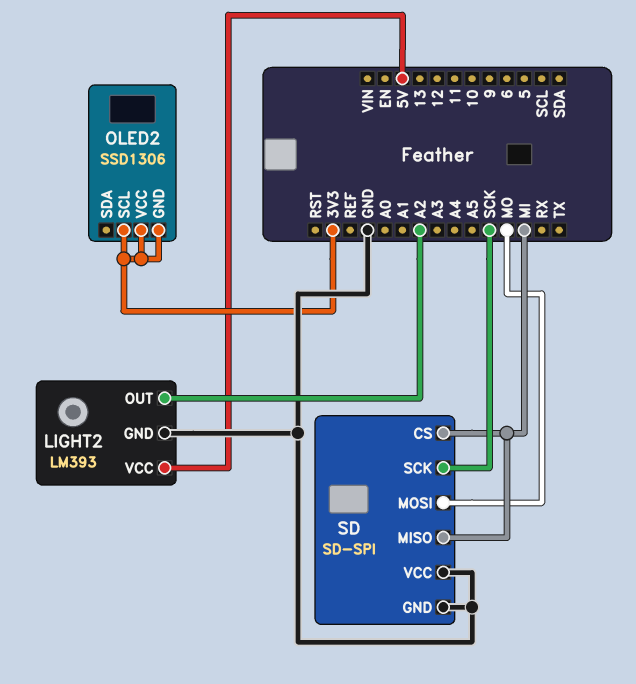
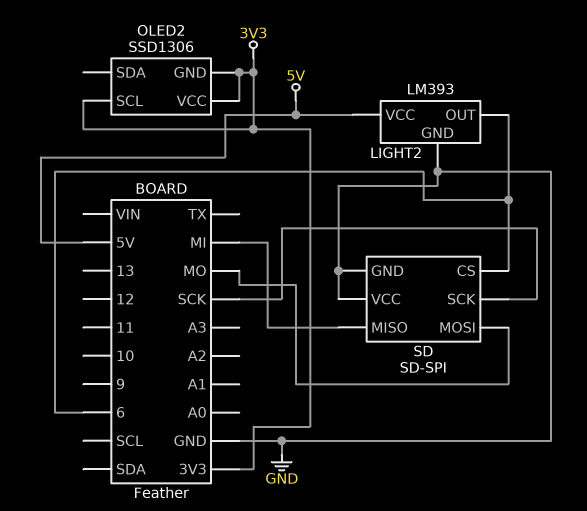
LIGHT2 pin OUT: A2 -> 6
SD pin CS: MI -> 6

